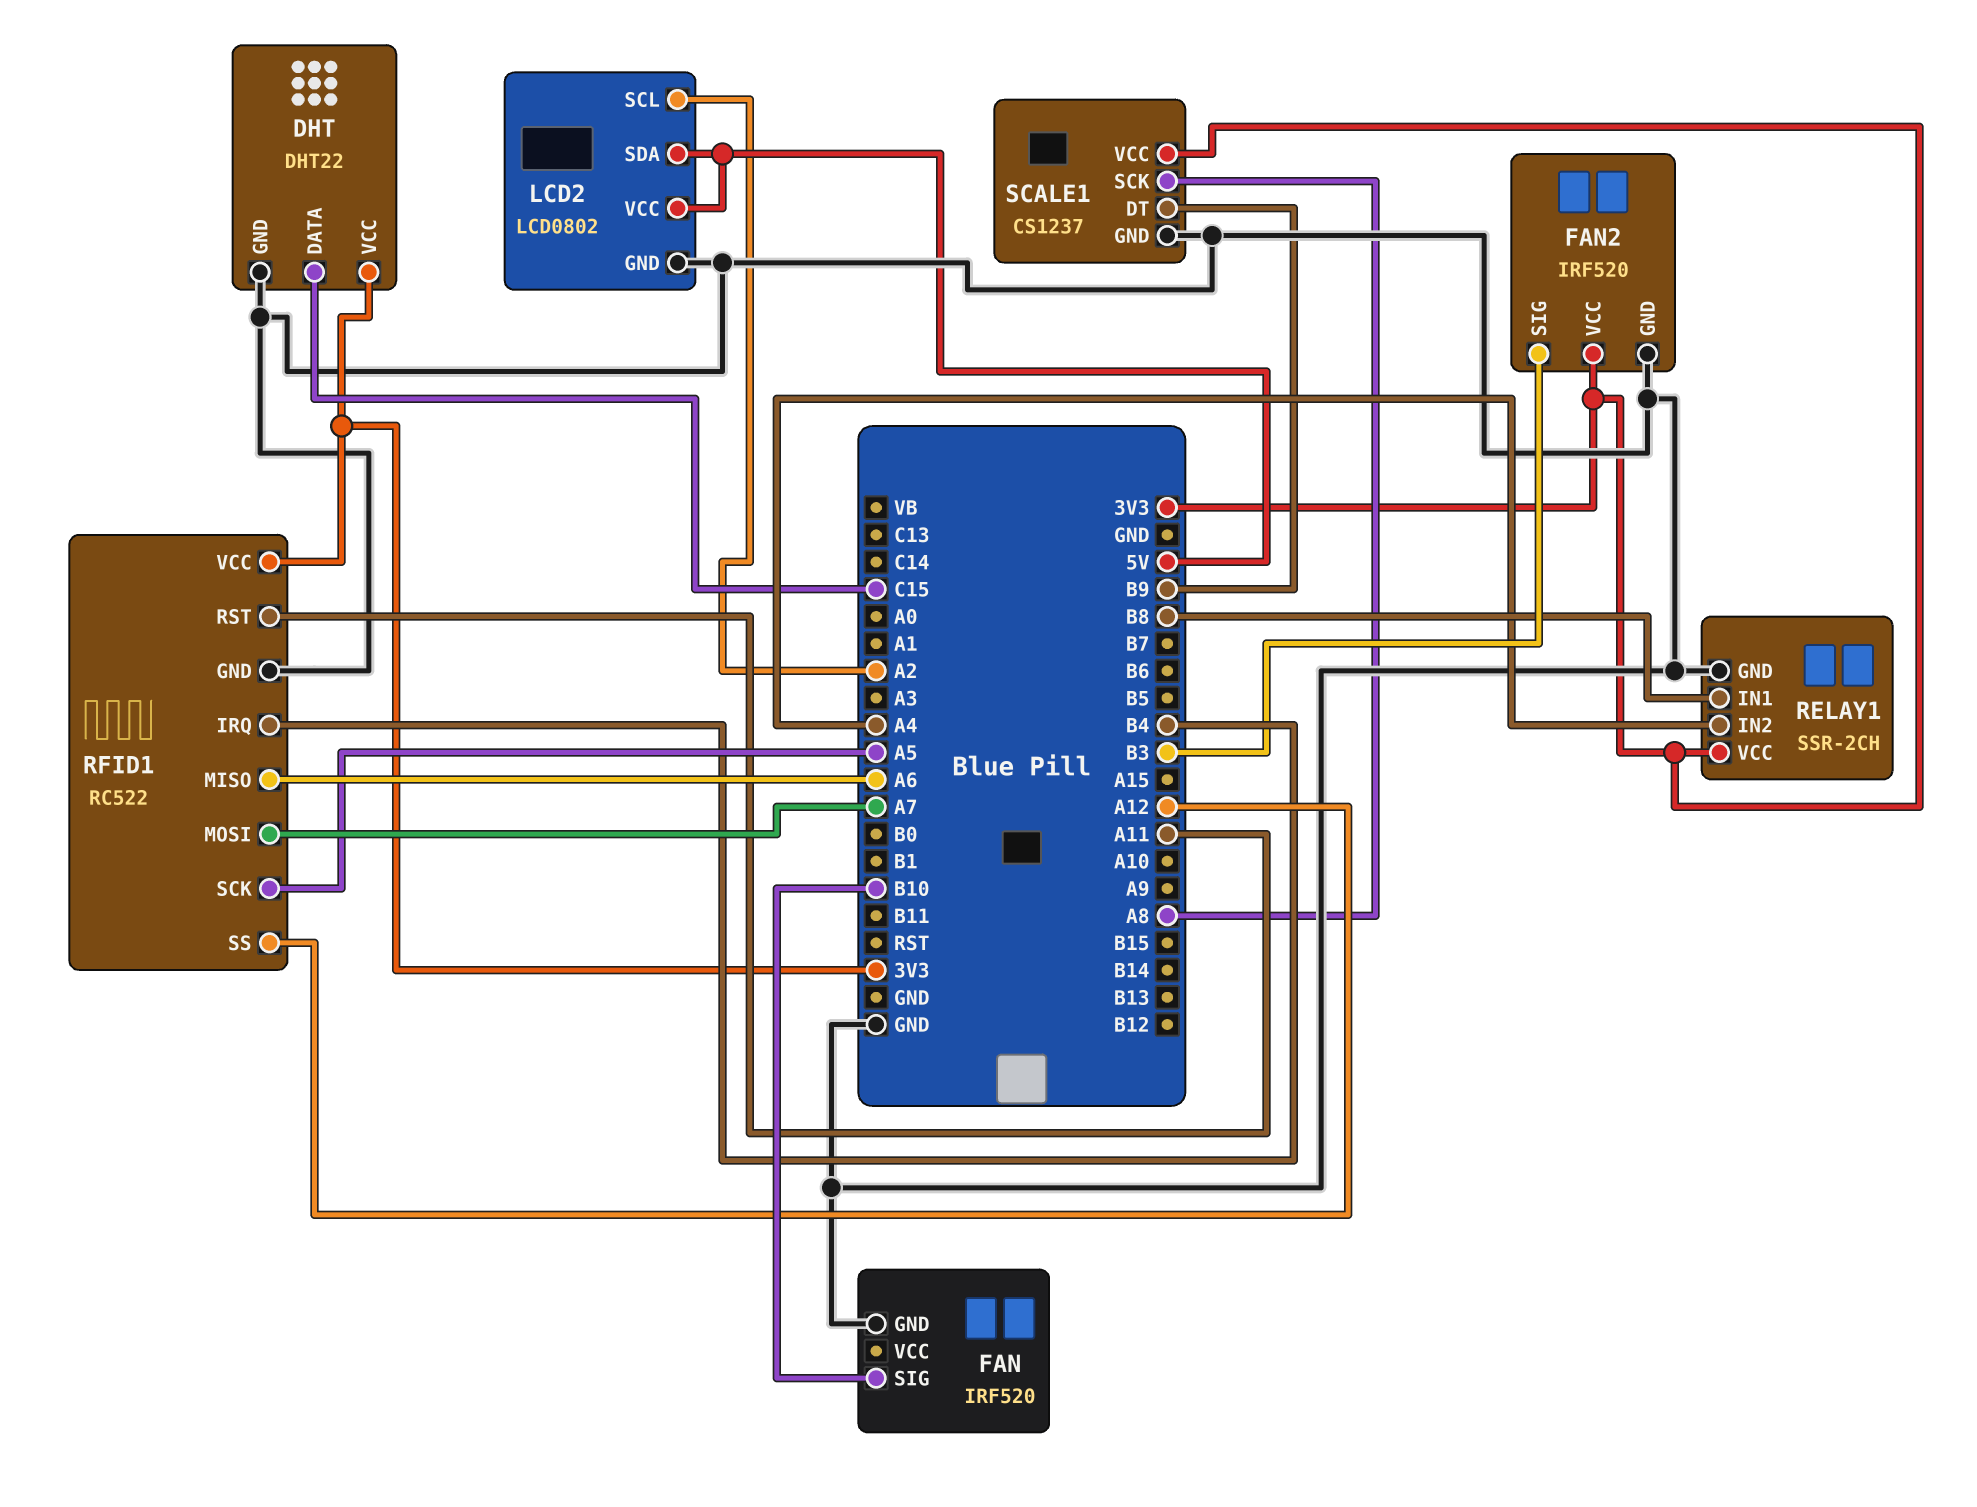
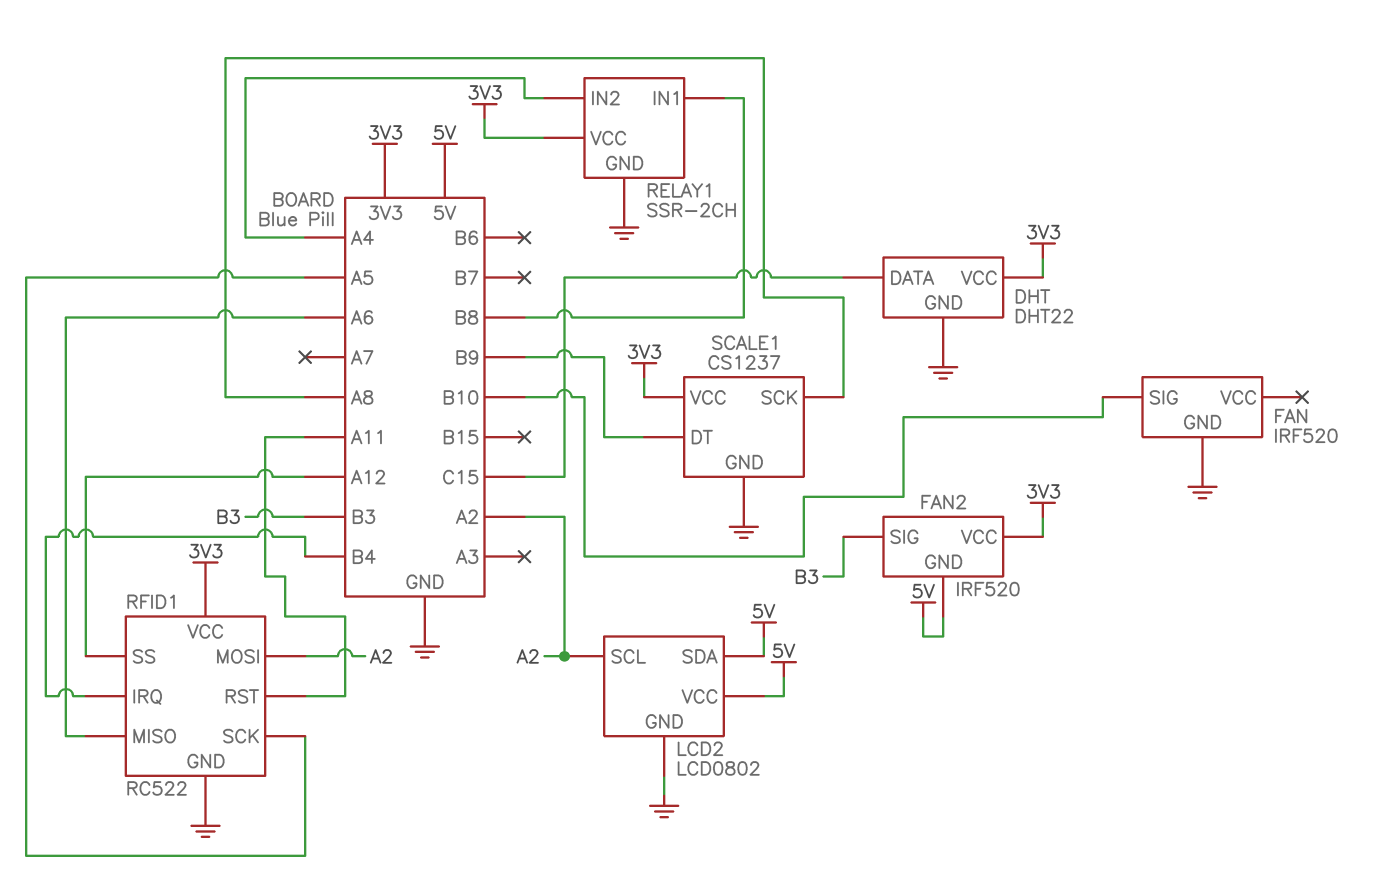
FAN2 pin GND: GND -> 5V
RFID1 pin MOSI: A7 -> A2

